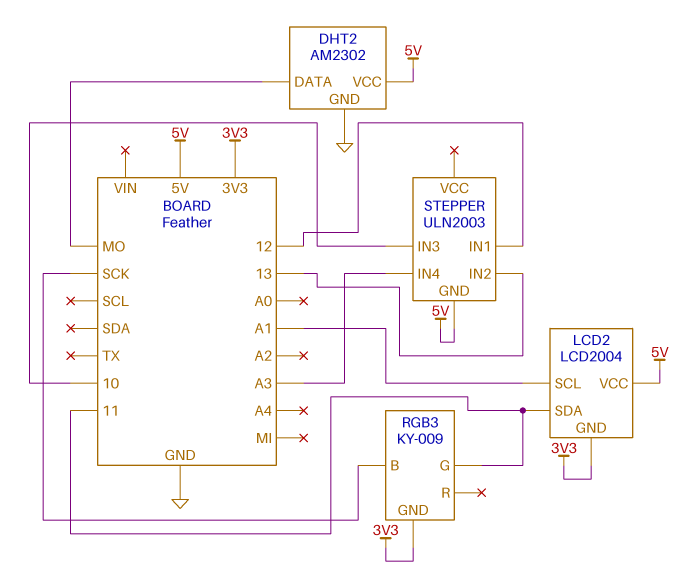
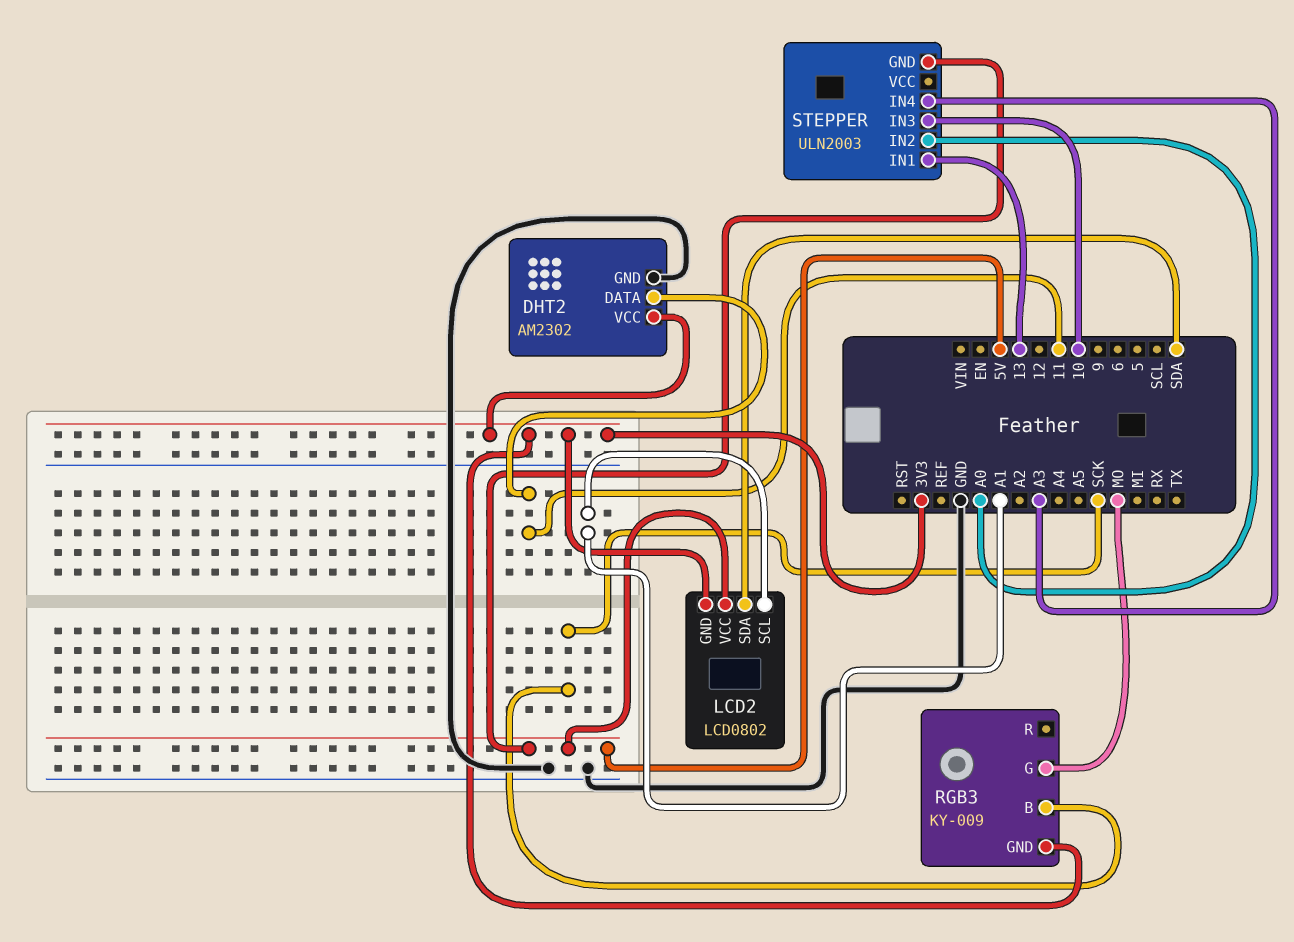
DHT2 pin DATA: MO -> 11
DHT2 pin VCC: 5V -> 3V3
LCD2: LCD2004 -> LCD0802
LCD2 pin SDA: 11 -> SDA
RGB3 pin G: 11 -> MO
STEPPER pin IN1: 12 -> 13
STEPPER pin IN2: 13 -> A0

